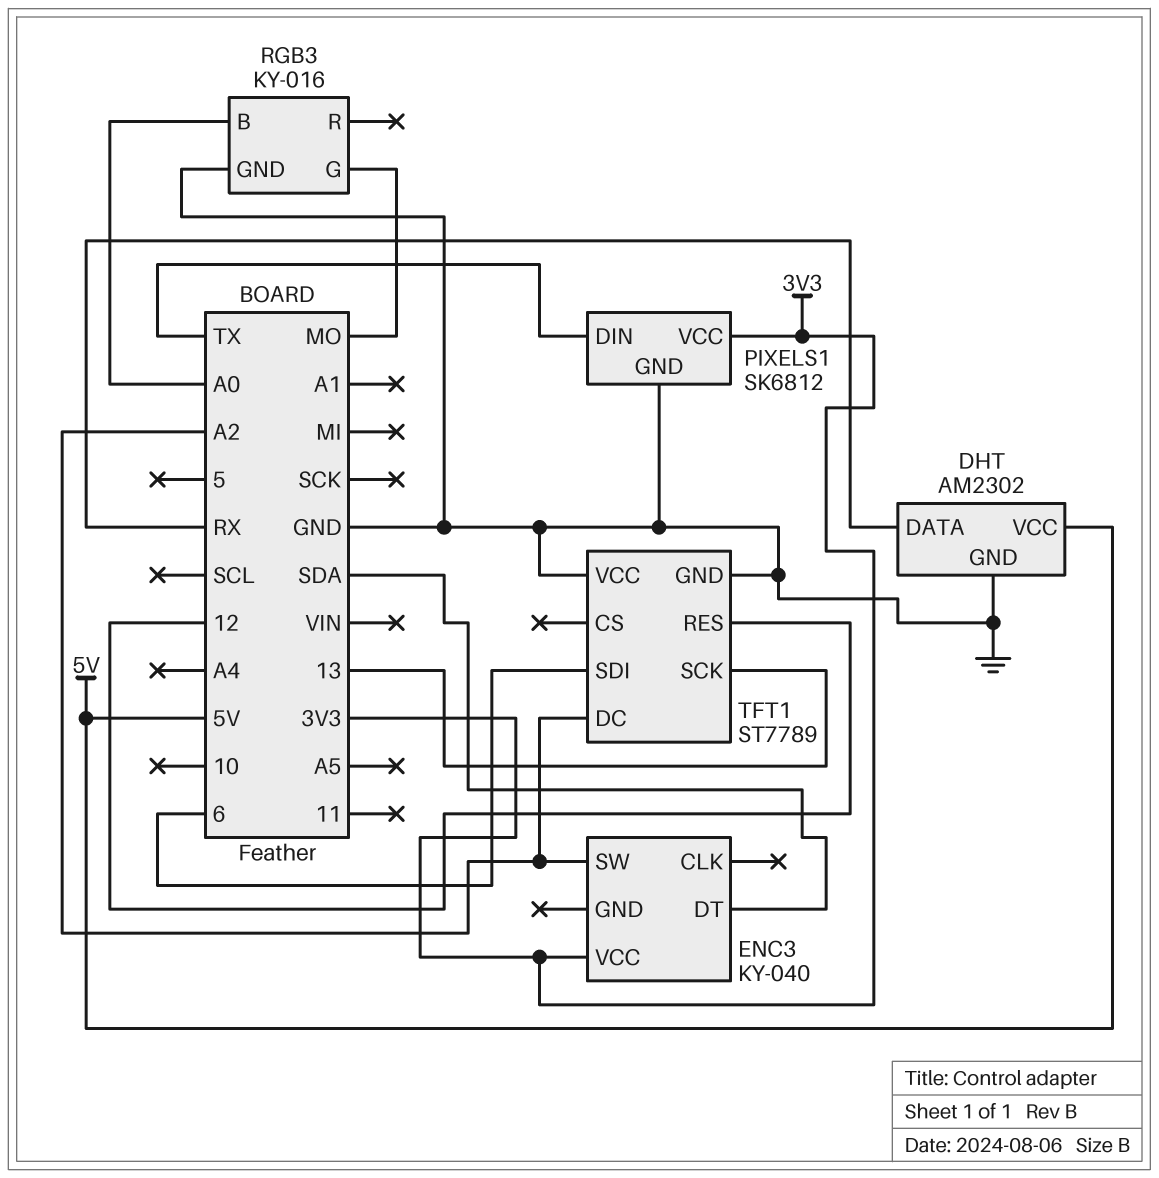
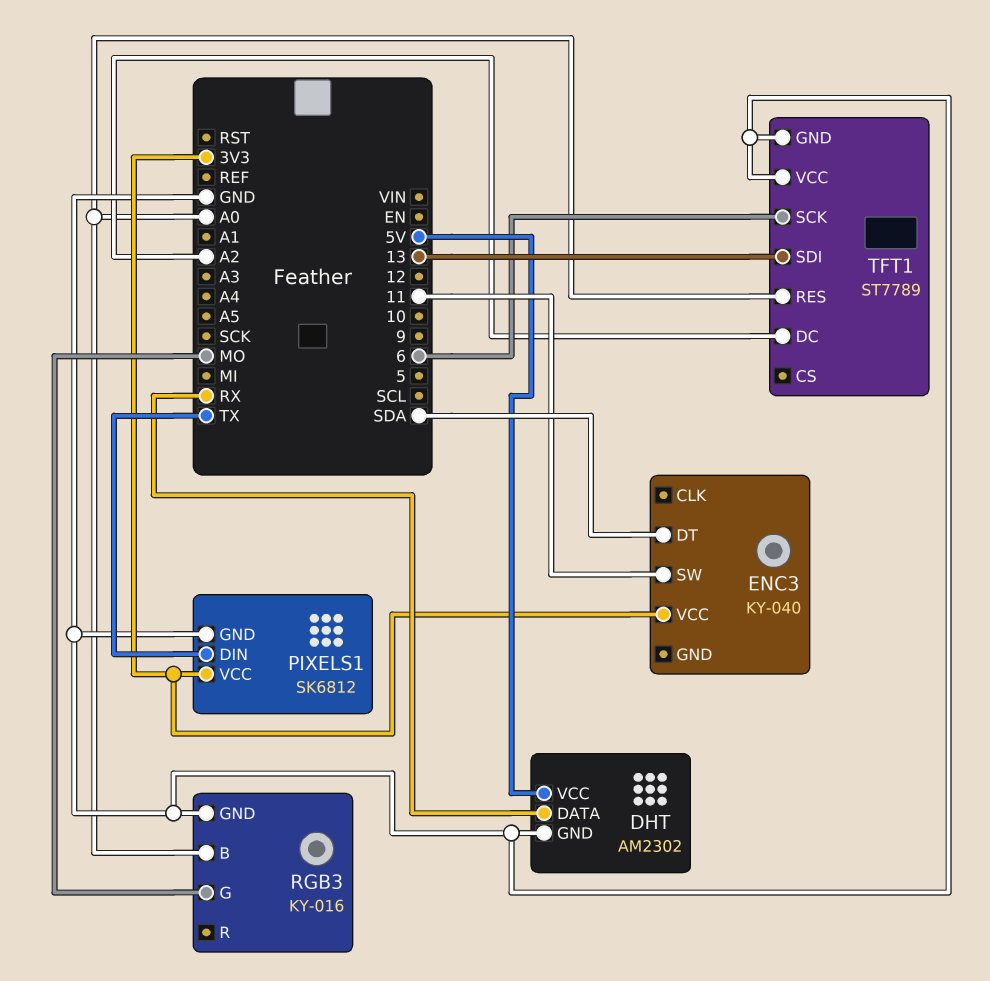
ENC3 pin SW: A2 -> 11
TFT1 pin RES: 12 -> A0
TFT1 pin SCK: 13 -> 6
TFT1 pin SDI: 6 -> 13

